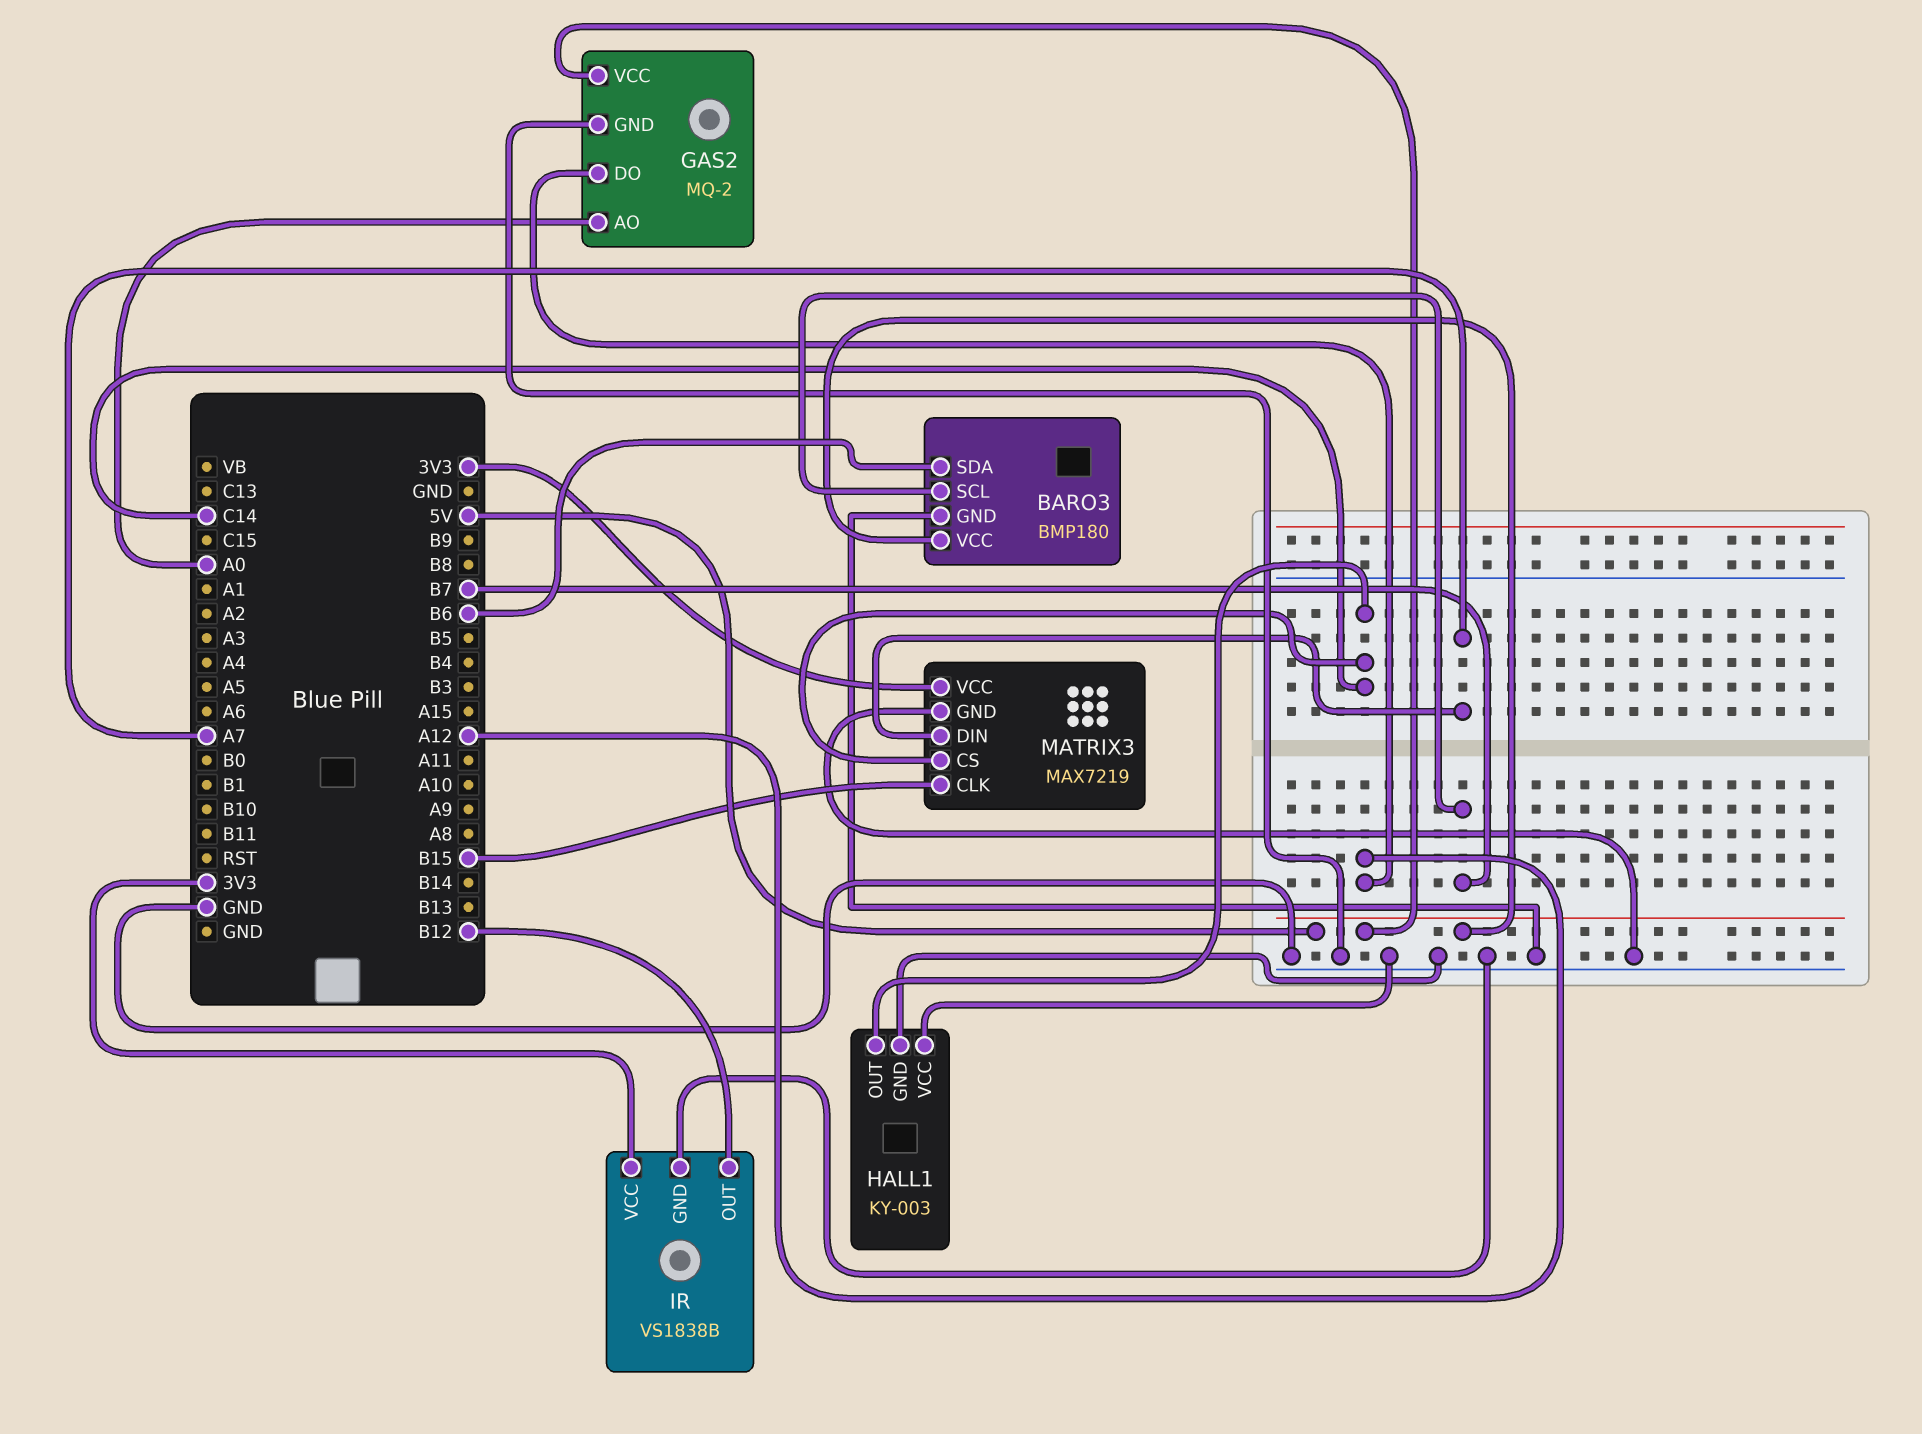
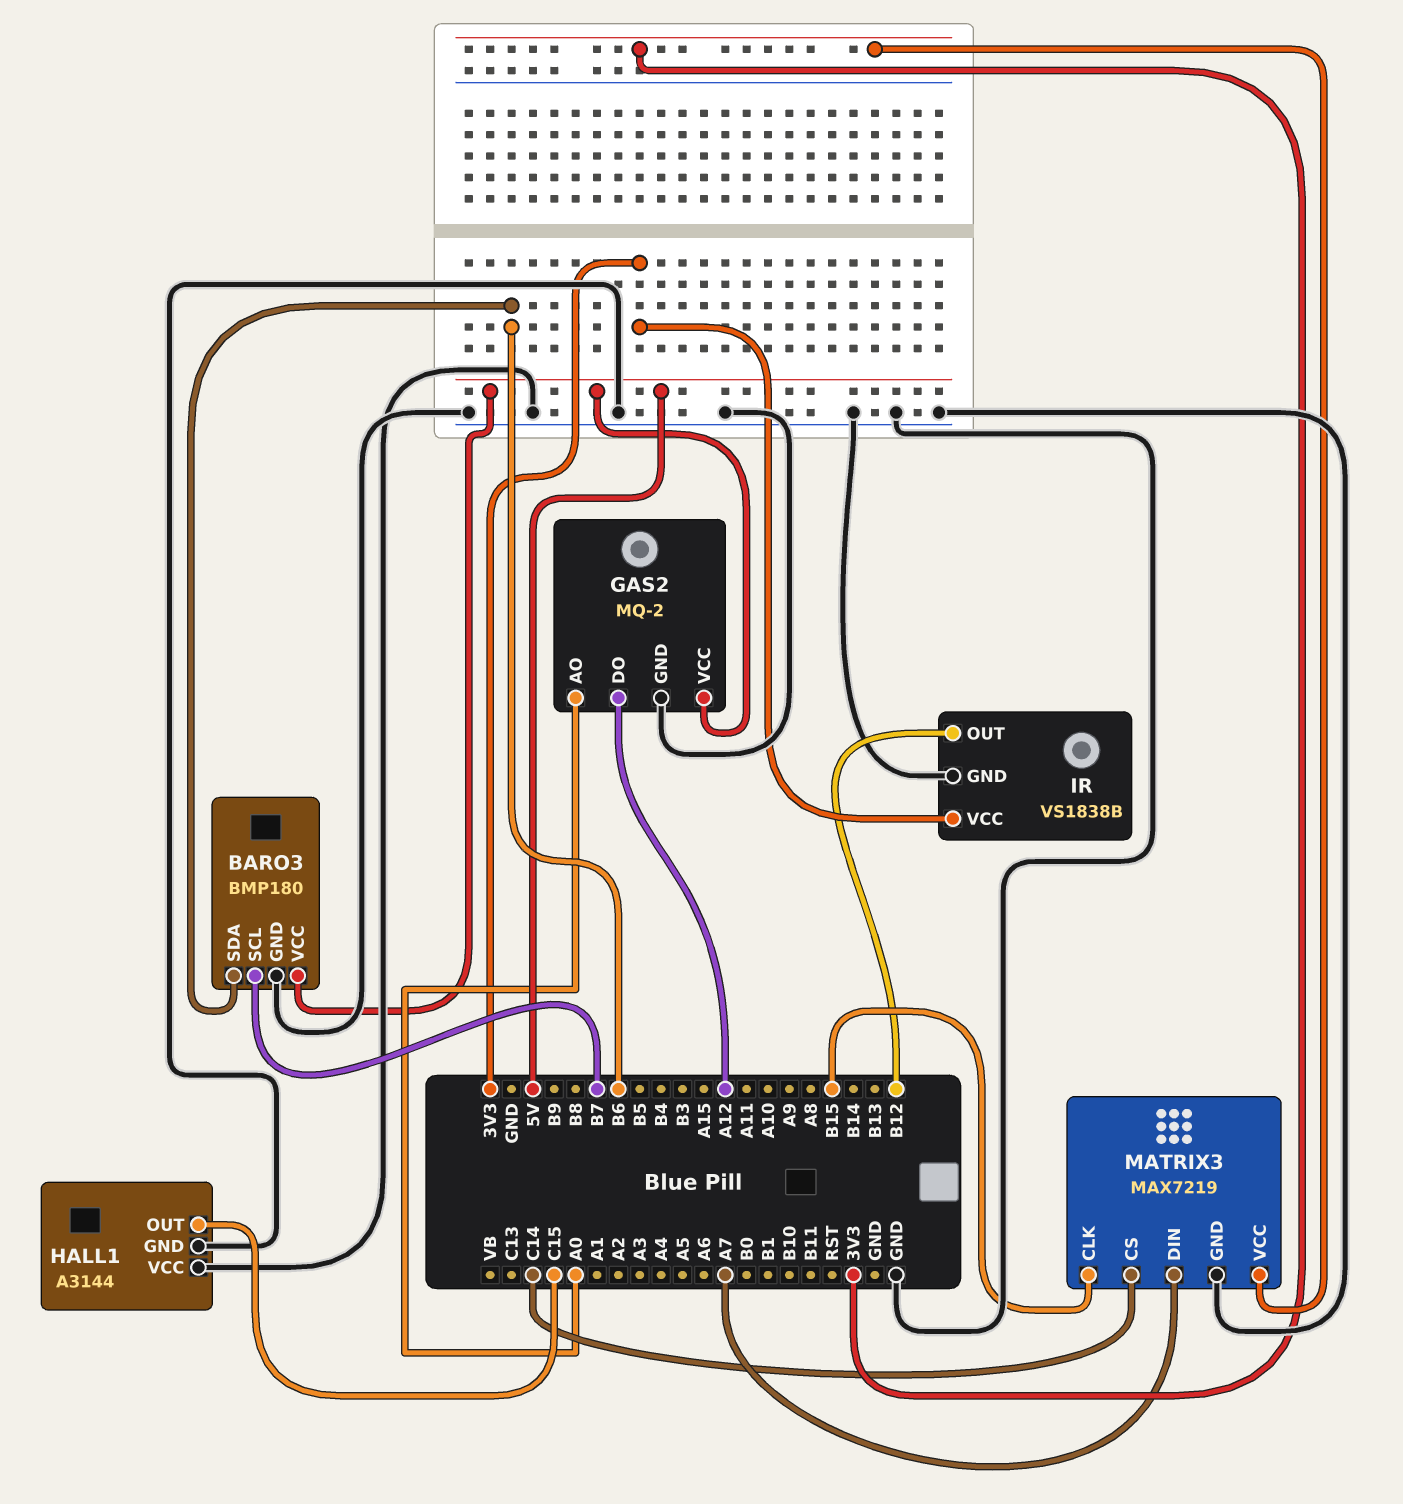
HALL1: KY-003 -> A3144
HALL1 pin OUT: C14 -> C15

